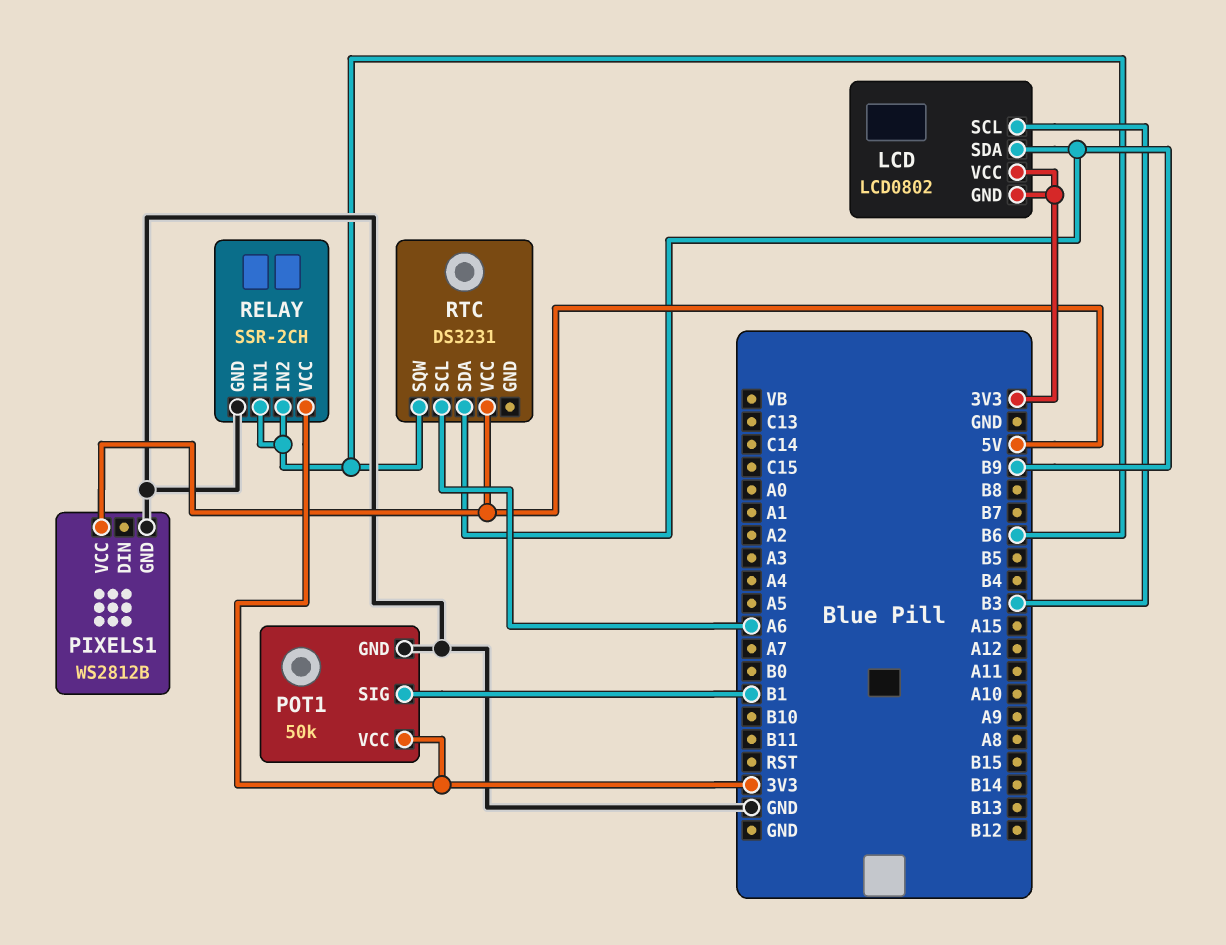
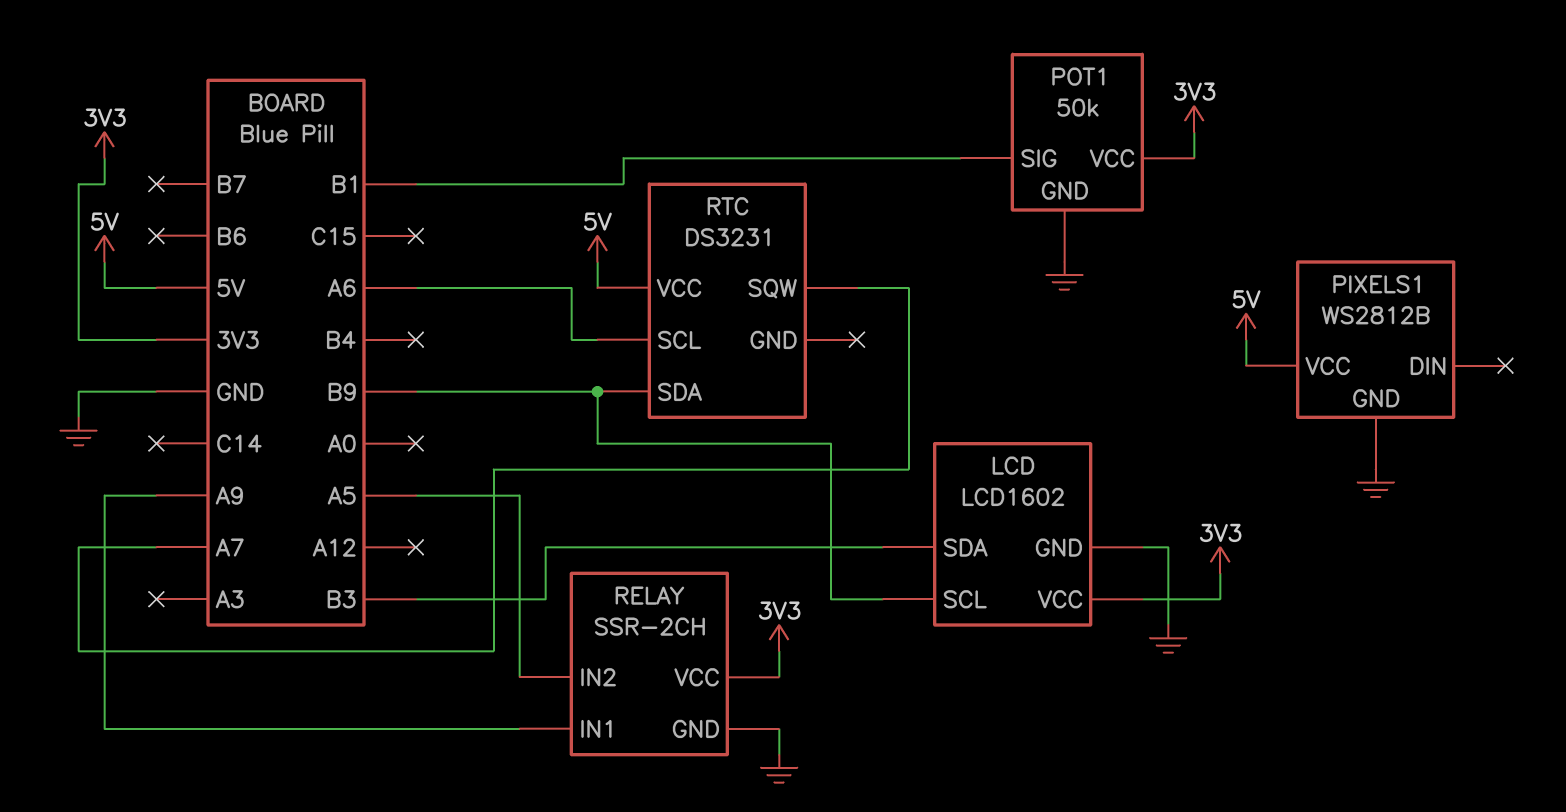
LCD: LCD0802 -> LCD1602
LCD pin GND: 3V3 -> GND
LCD pin SCL: B3 -> B9
LCD pin SDA: B9 -> B3
RELAY pin IN1: B6 -> A9
RELAY pin IN2: B6 -> A5
RTC pin SQW: B6 -> A7

